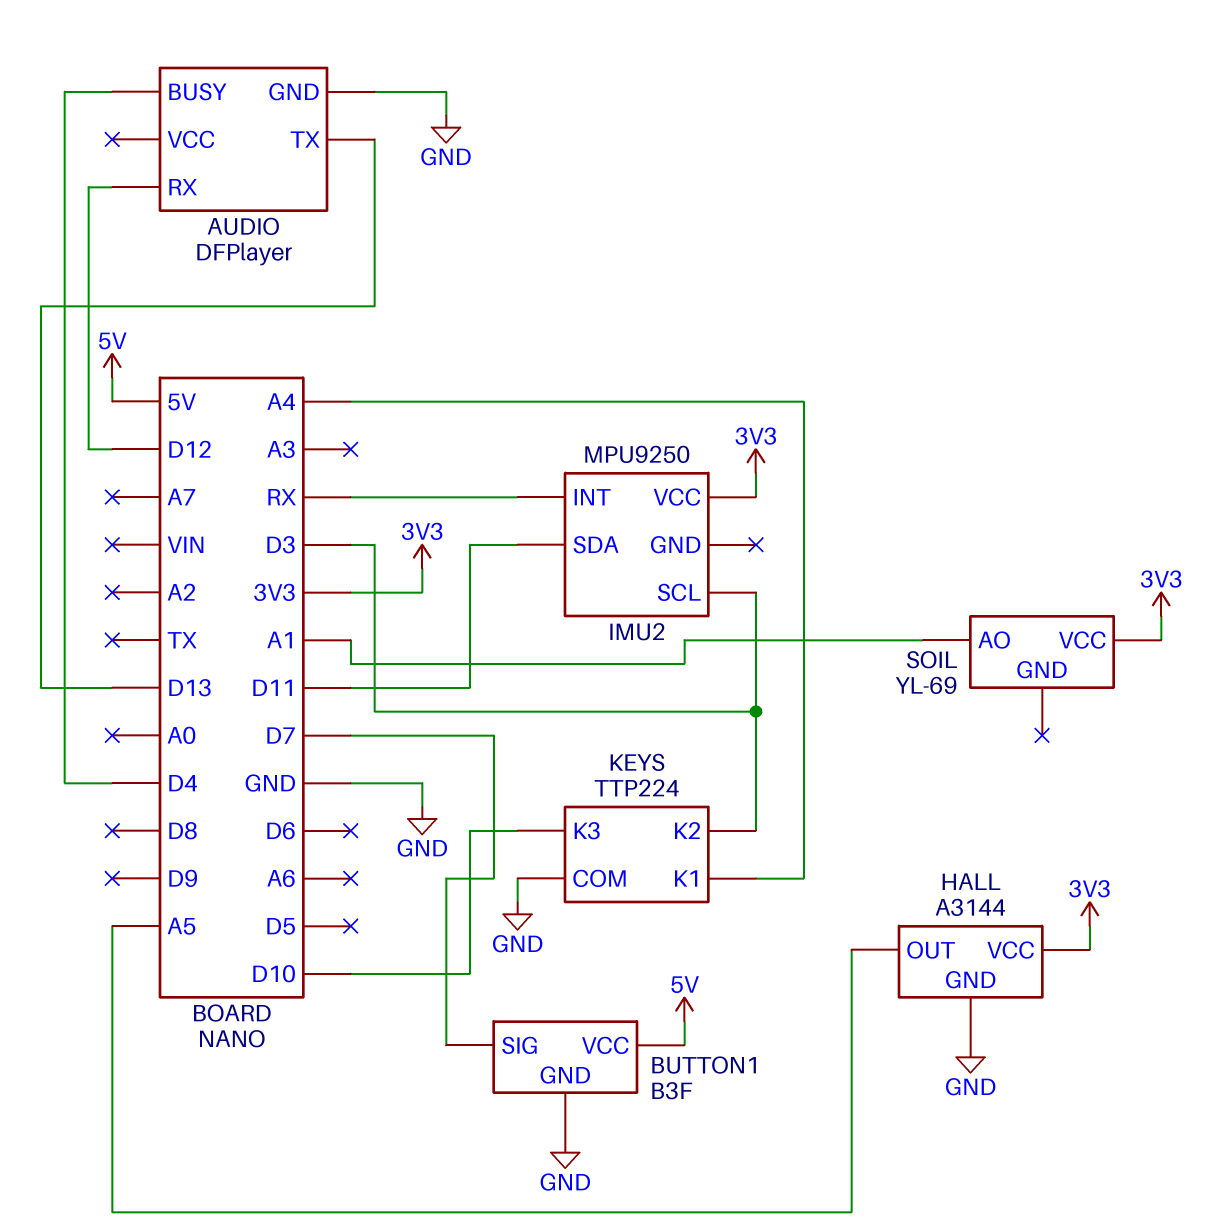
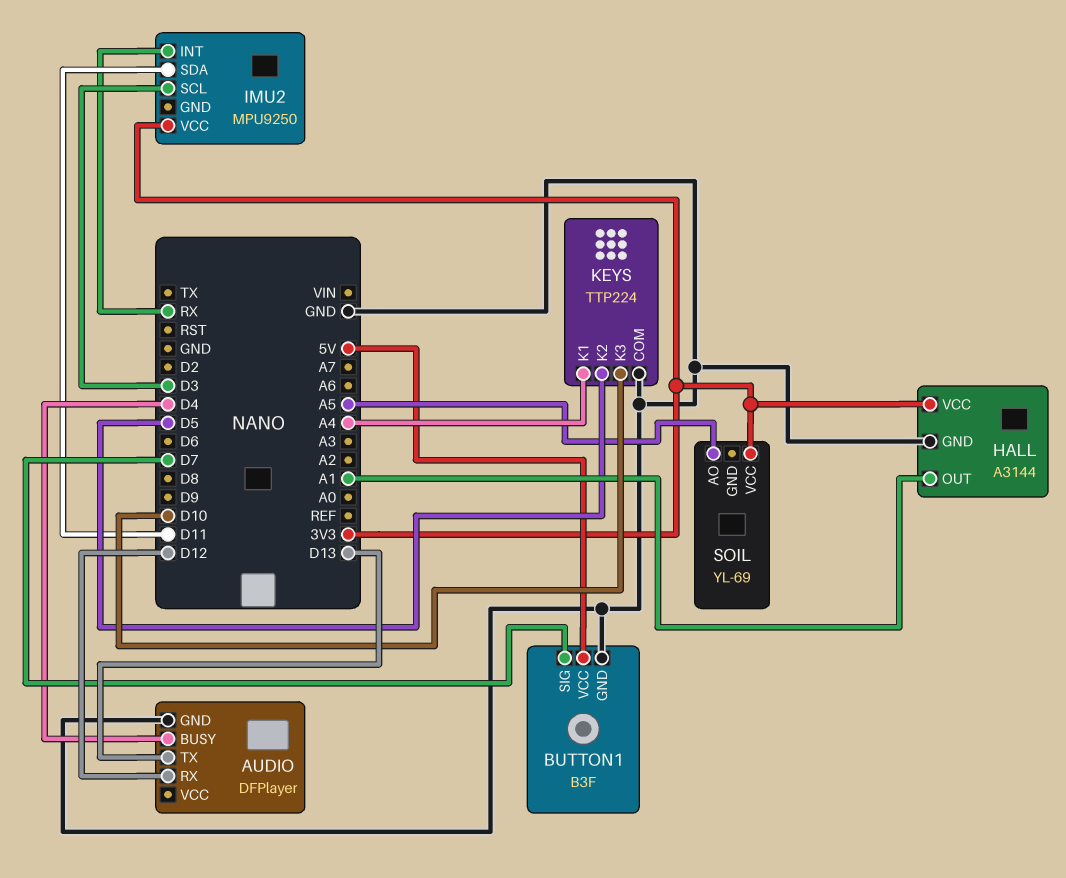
HALL pin OUT: A5 -> A1
KEYS pin K2: D3 -> D5
SOIL pin AO: A1 -> A5

